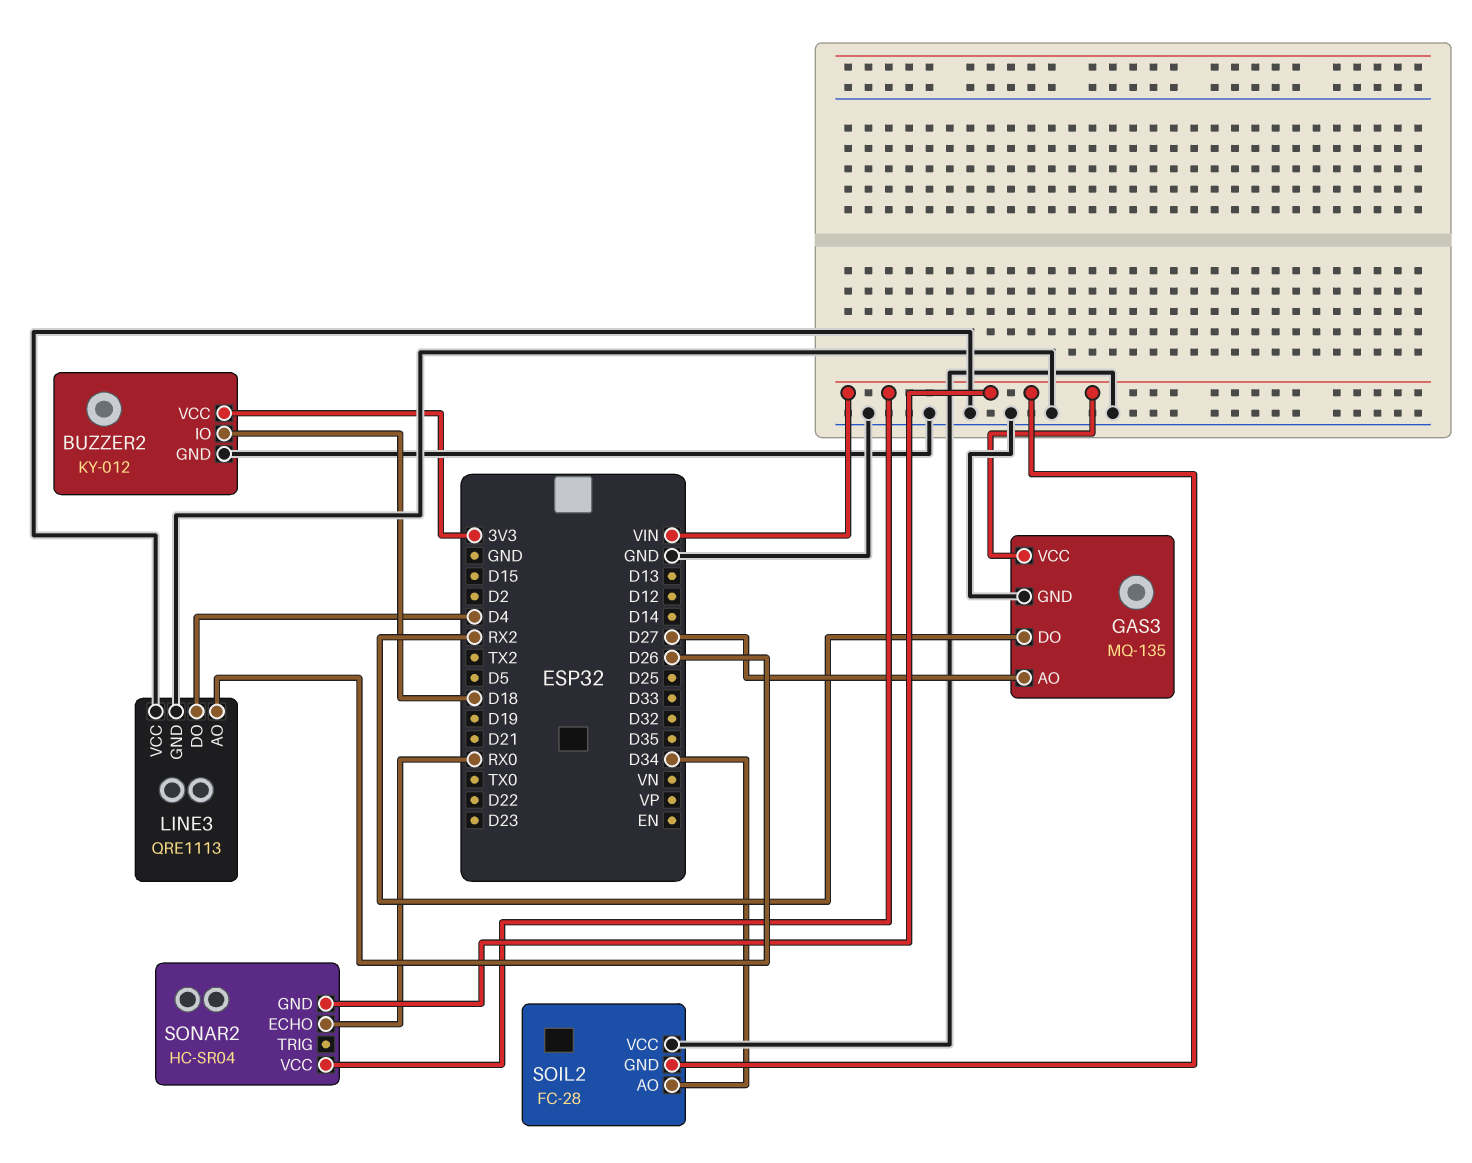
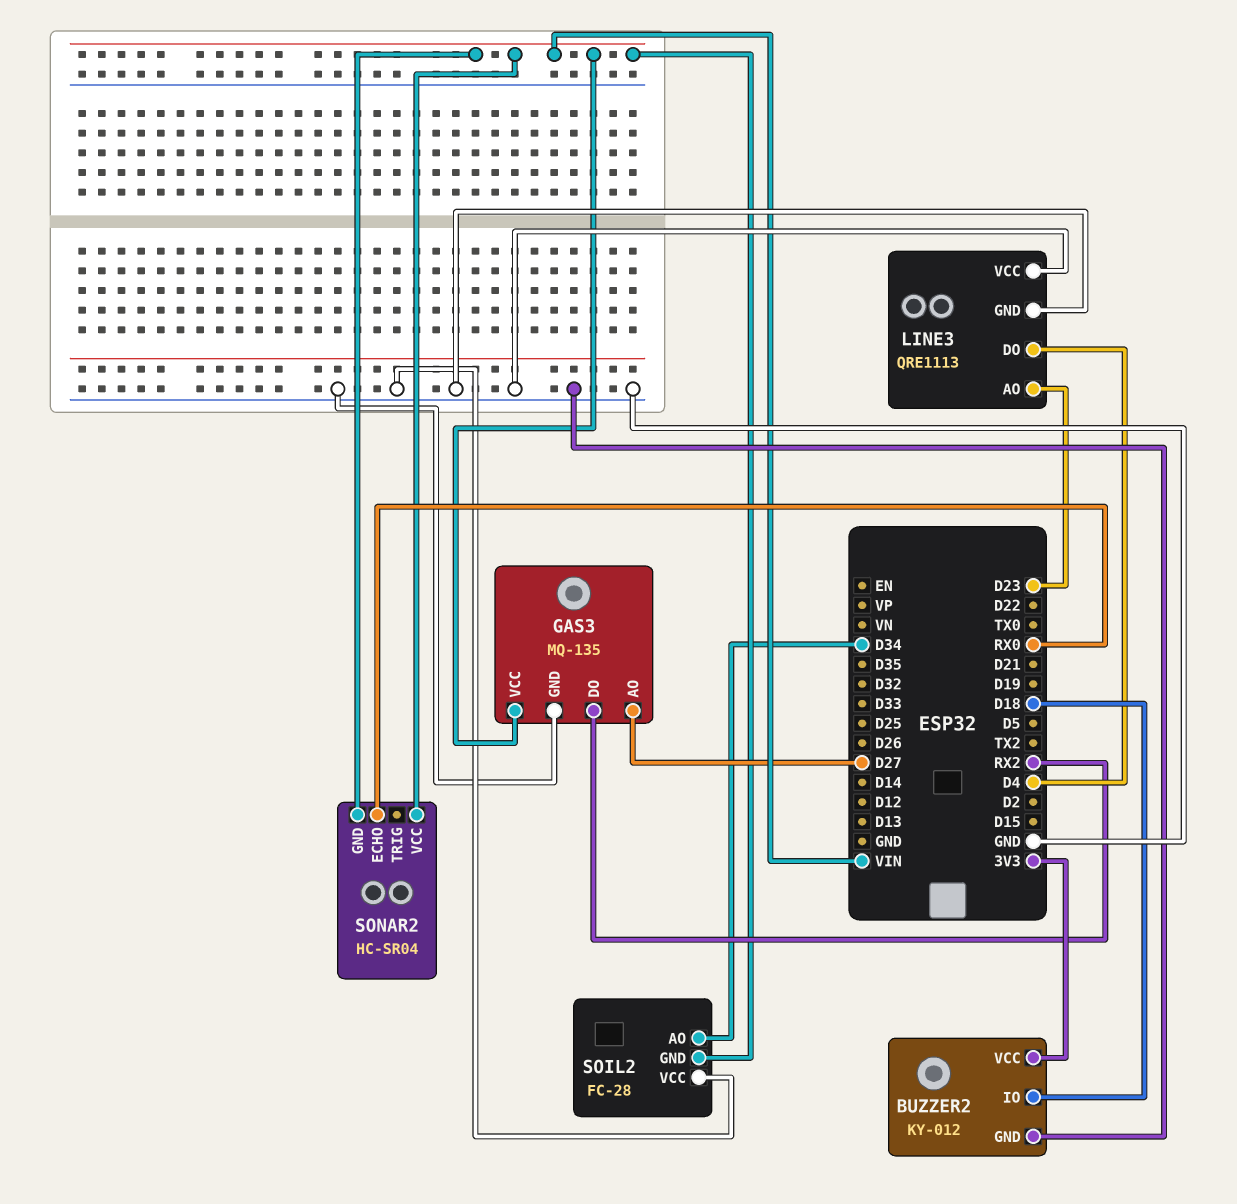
LINE3 pin AO: D26 -> D23

